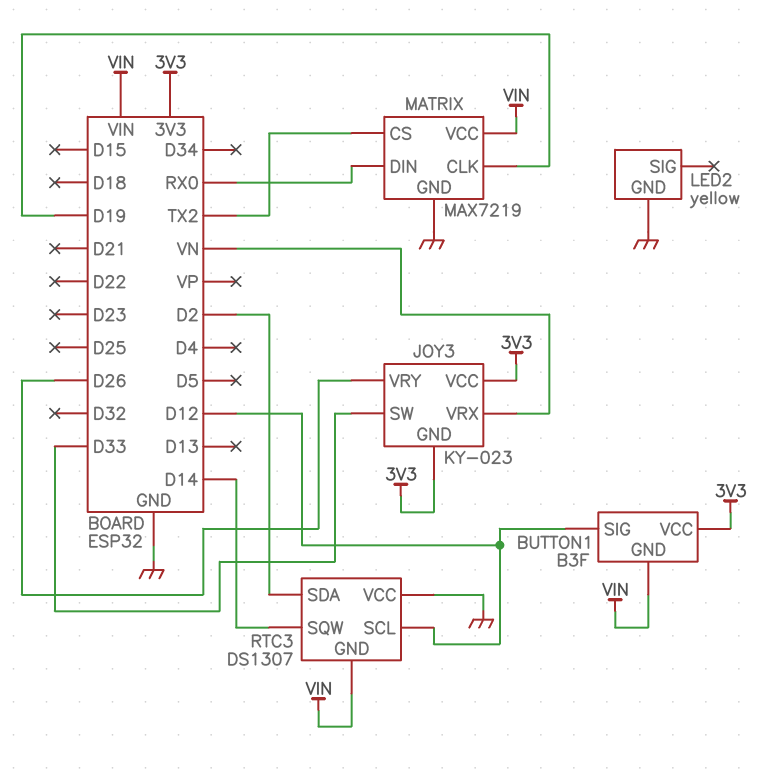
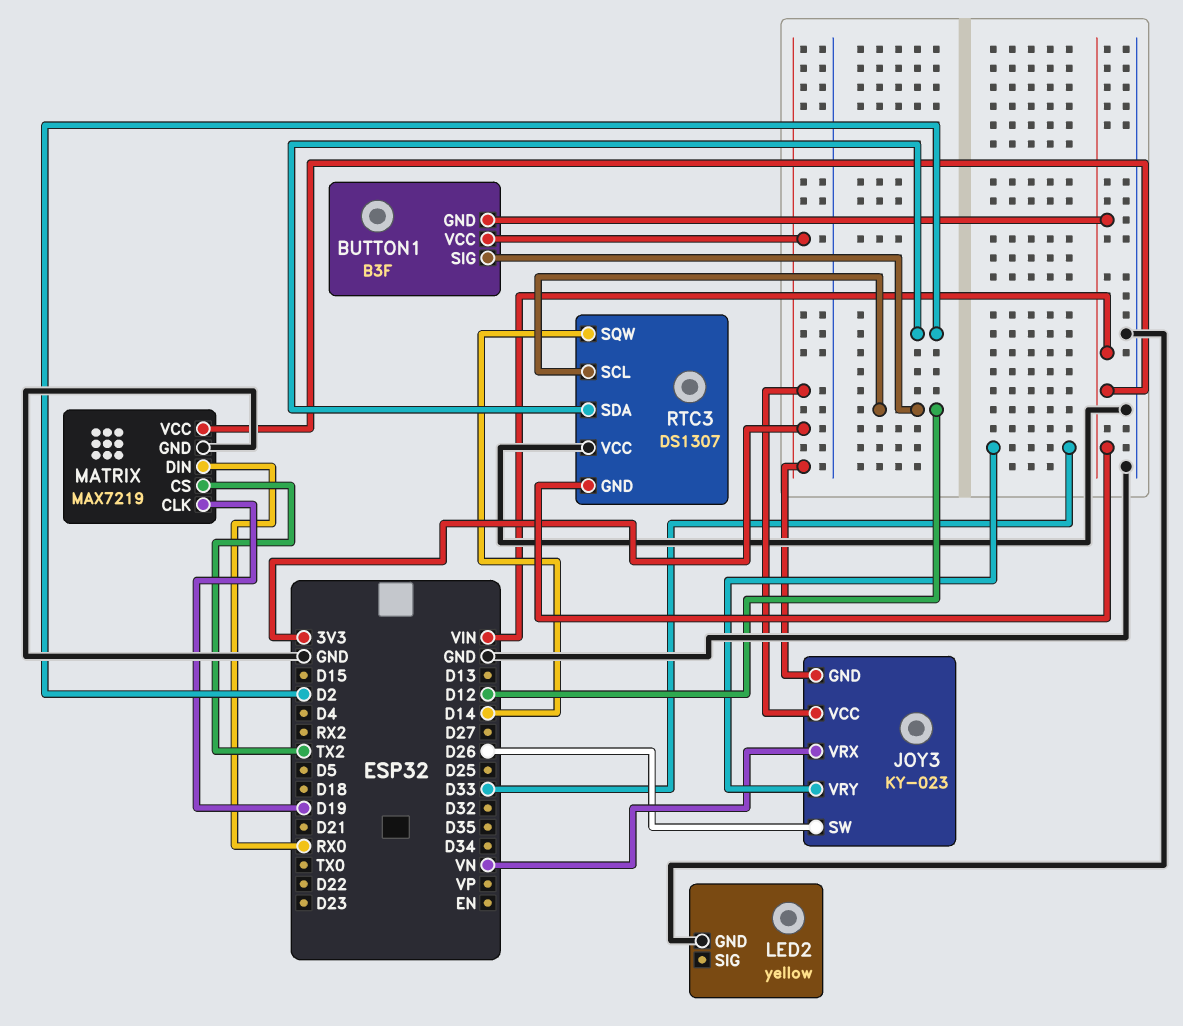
JOY3 pin SW: D33 -> D26
JOY3 pin VRY: D26 -> D33

